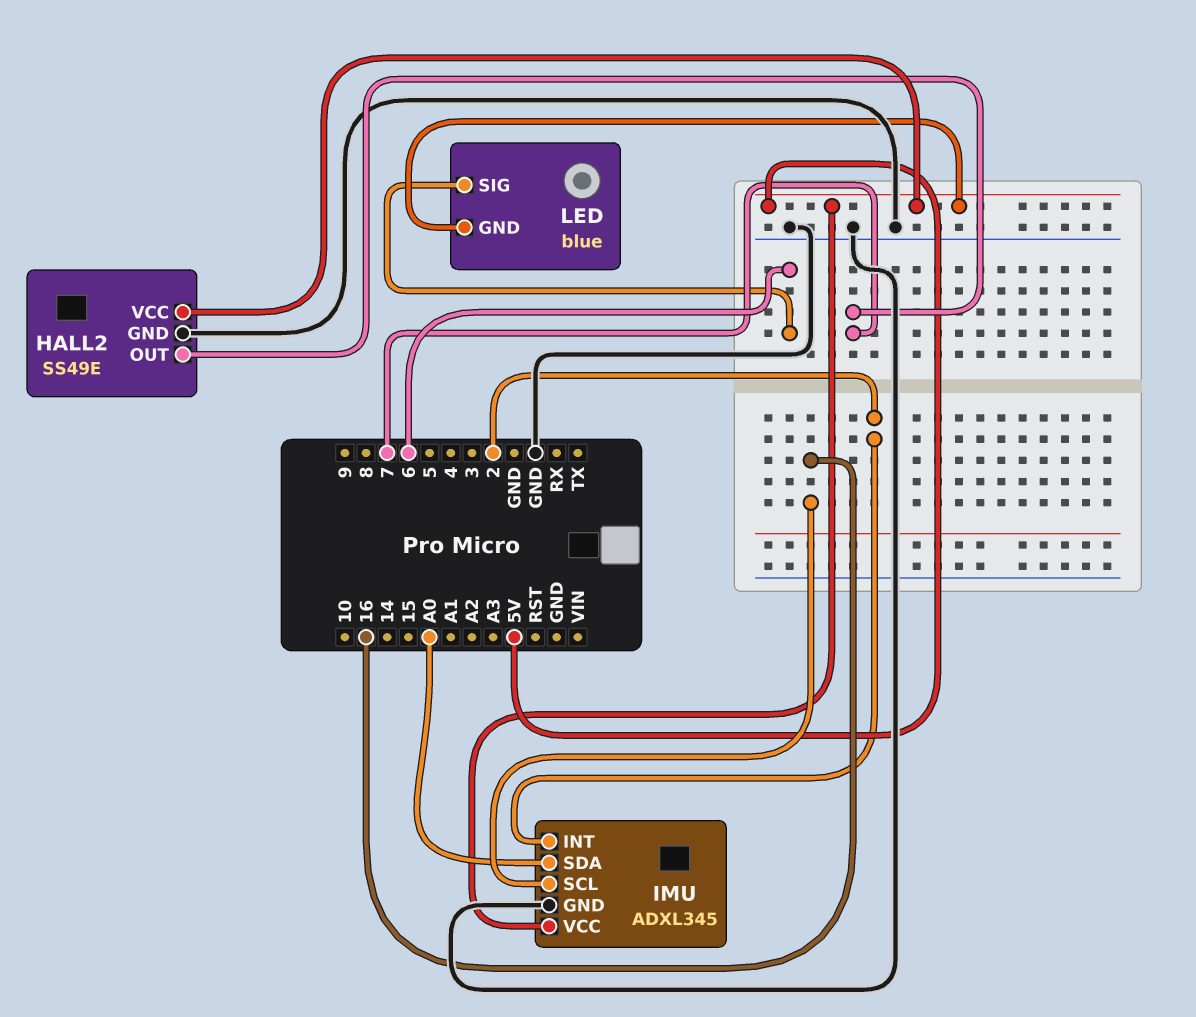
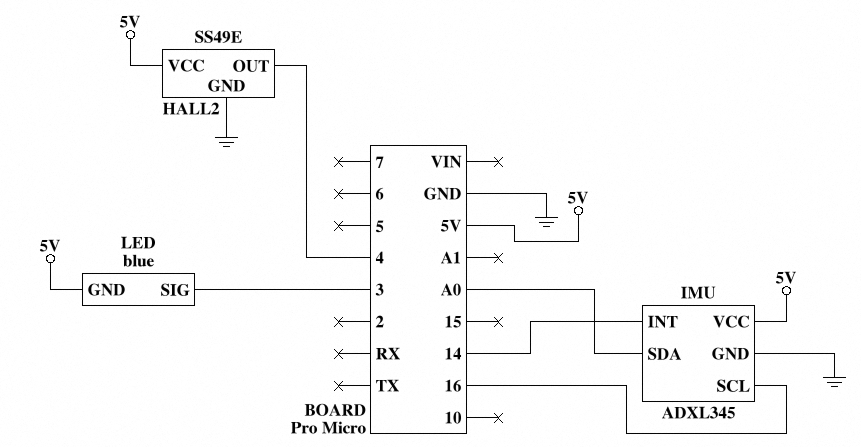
HALL2 pin OUT: 7 -> 4
IMU pin INT: 2 -> 14
LED pin SIG: 6 -> 3

